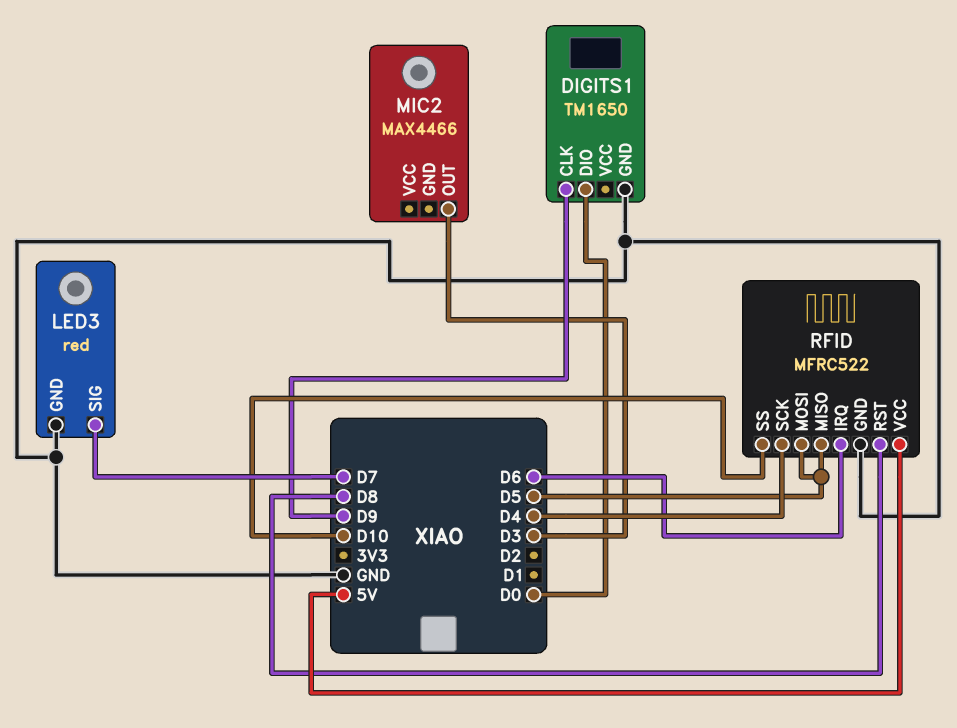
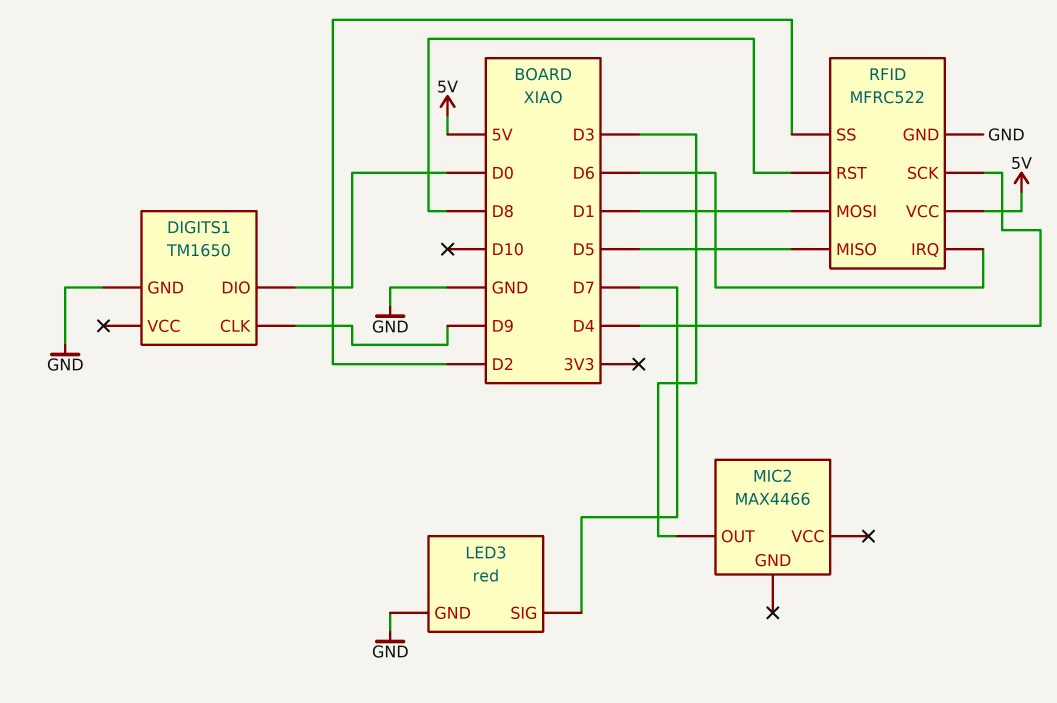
RFID pin MOSI: D5 -> D1
RFID pin SS: D10 -> D2

